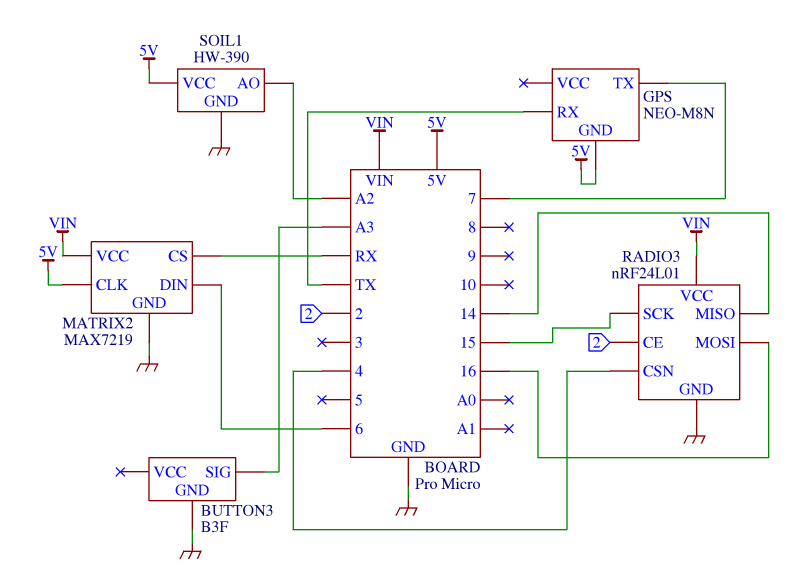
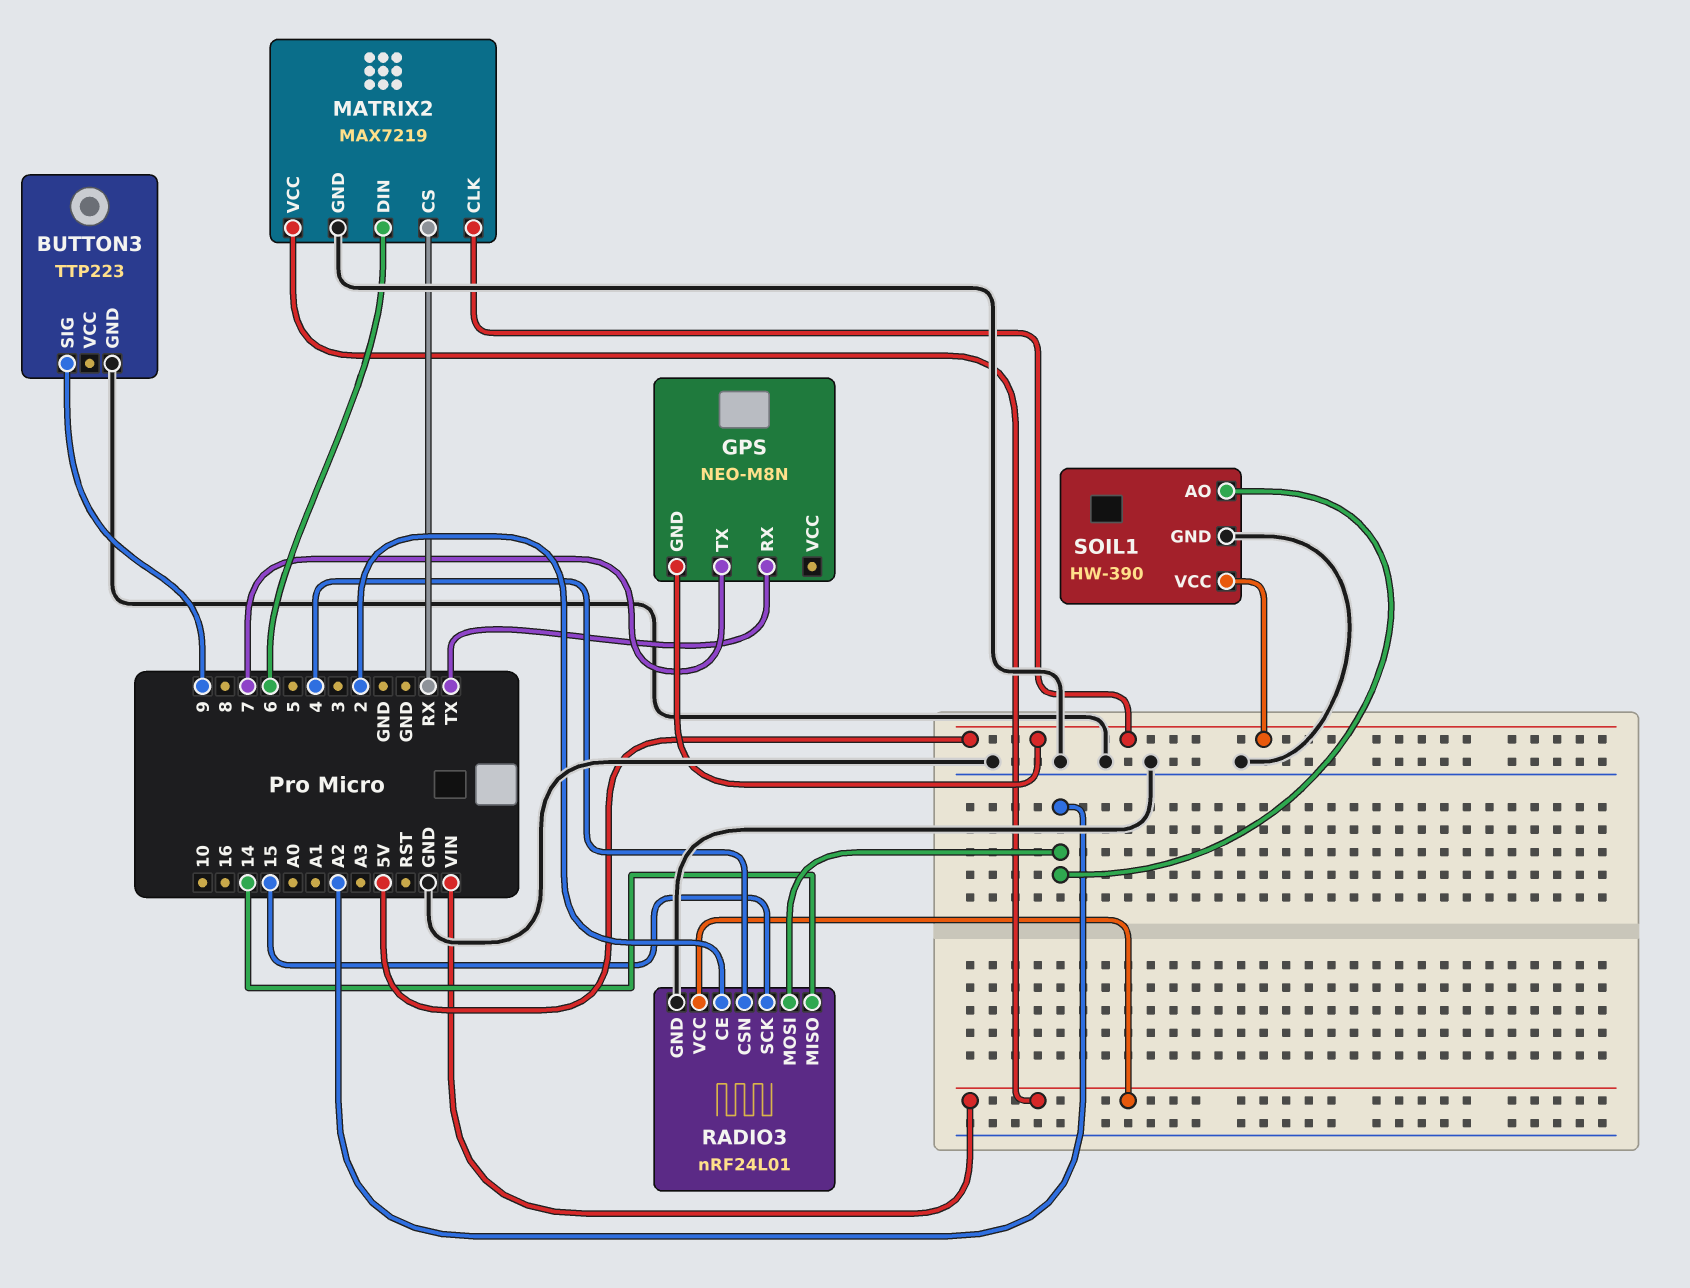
BUTTON3: B3F -> TTP223
BUTTON3 pin SIG: A3 -> 9
RADIO3 pin MOSI: 16 -> A2

